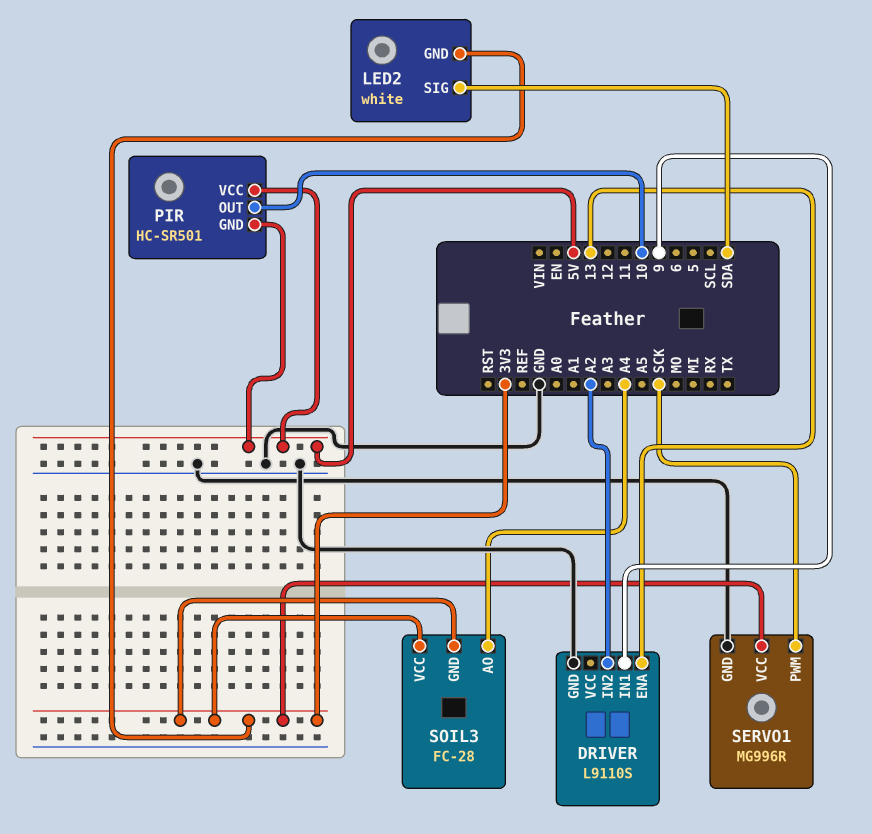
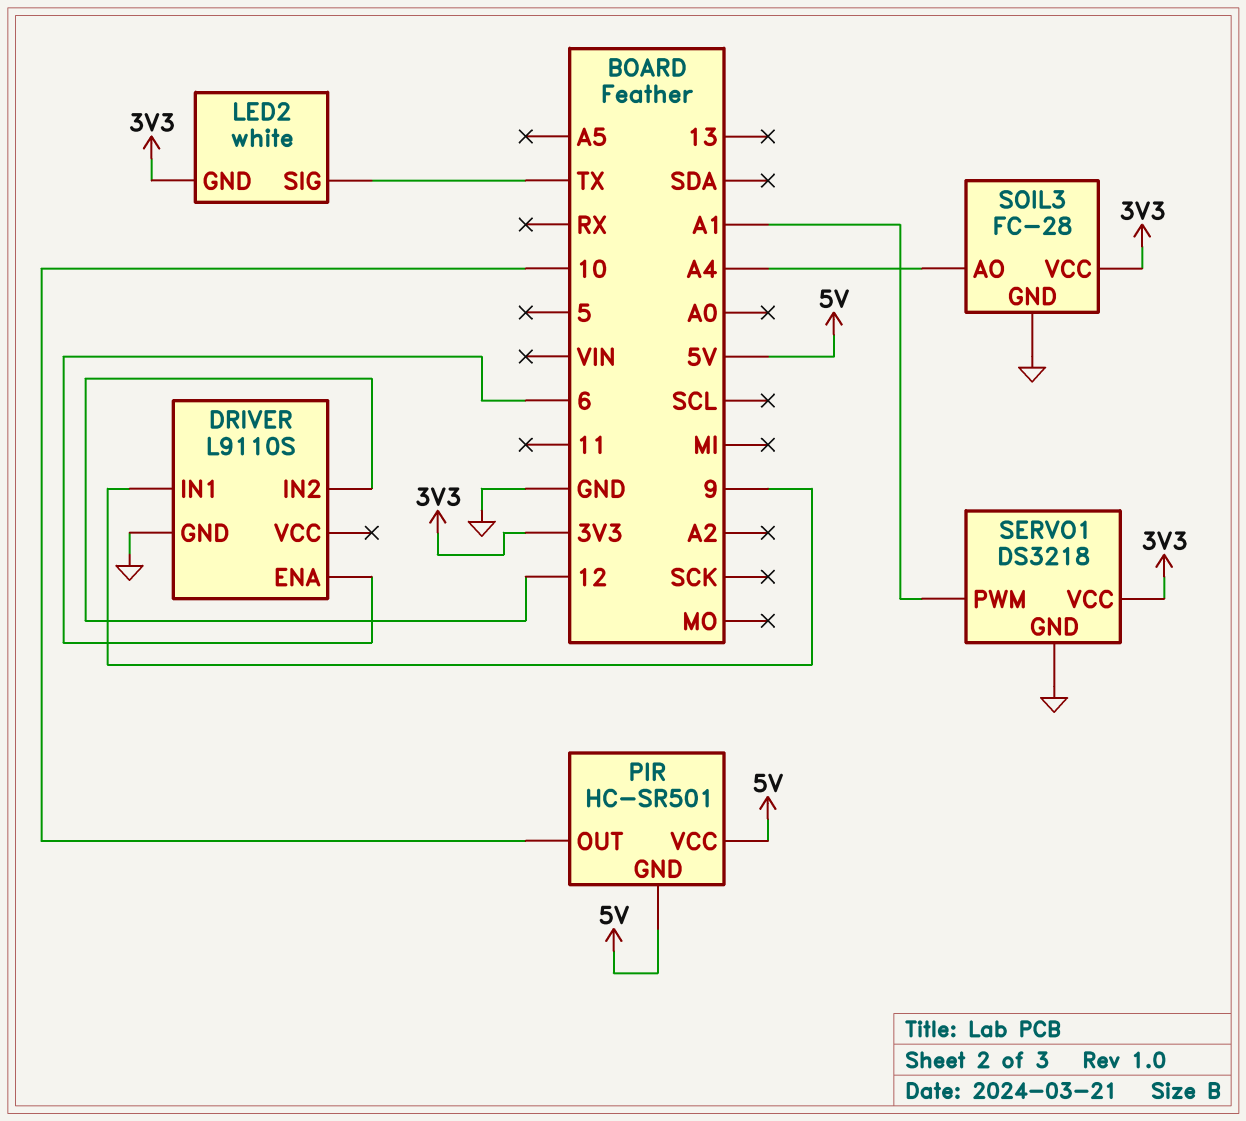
DRIVER pin ENA: 13 -> 6
DRIVER pin IN2: A2 -> 12
LED2 pin SIG: SDA -> TX
SERVO1: MG996R -> DS3218
SERVO1 pin PWM: SCK -> A1
SOIL3 pin GND: 3V3 -> GND

